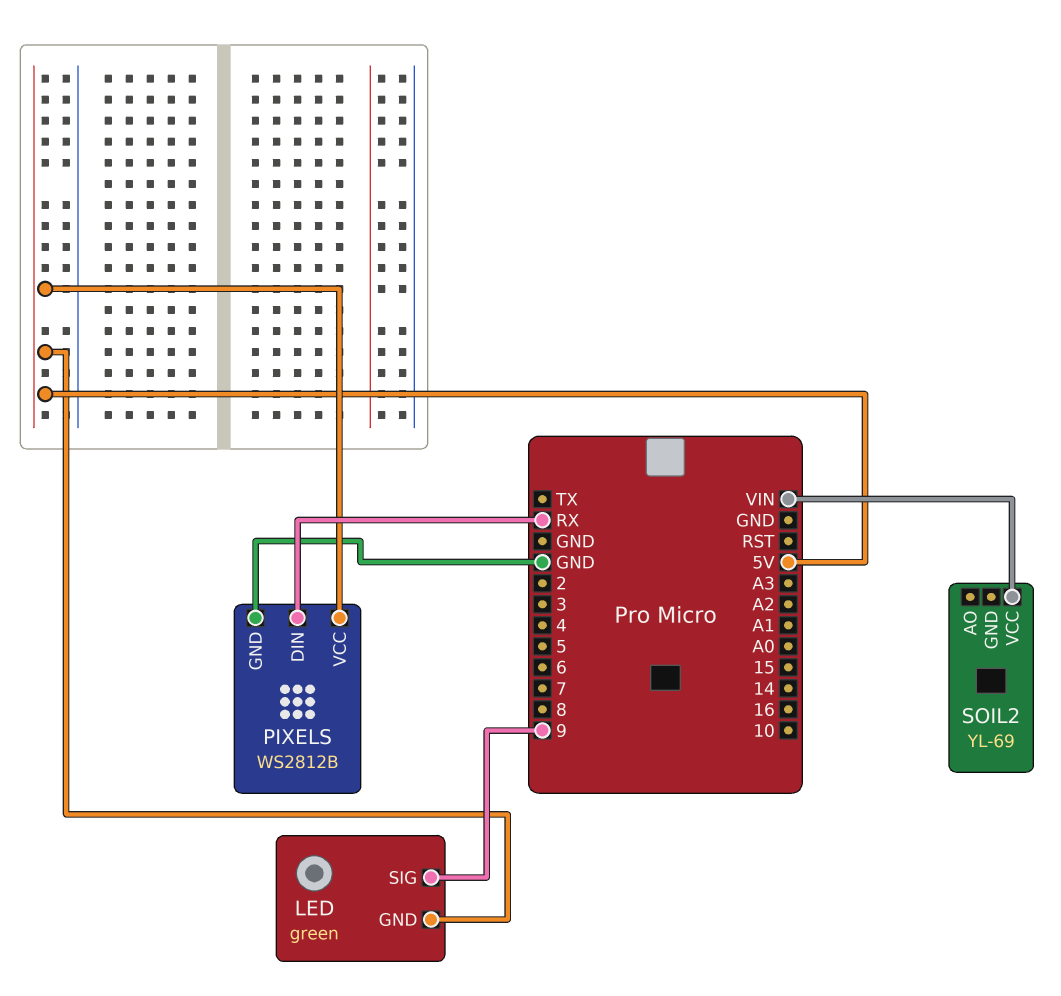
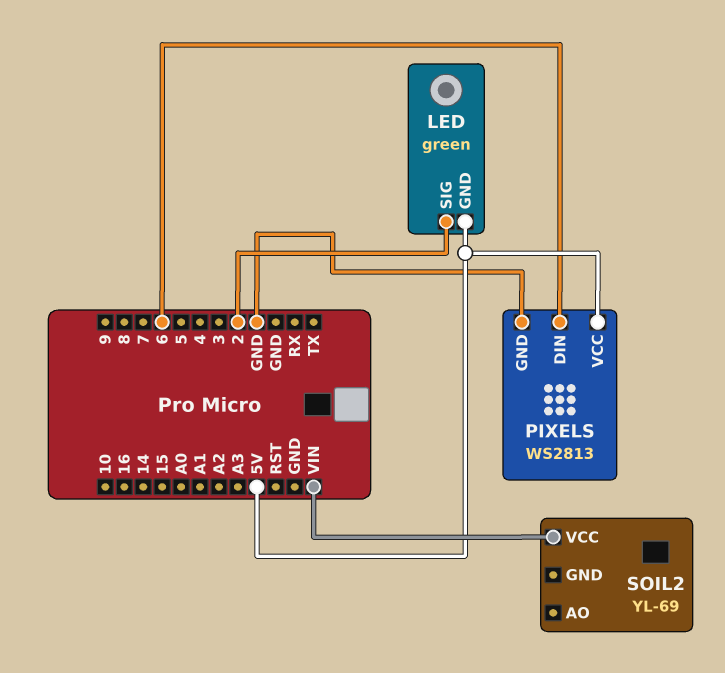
LED pin SIG: 9 -> 2
PIXELS: WS2812B -> WS2813
PIXELS pin DIN: RX -> 6

